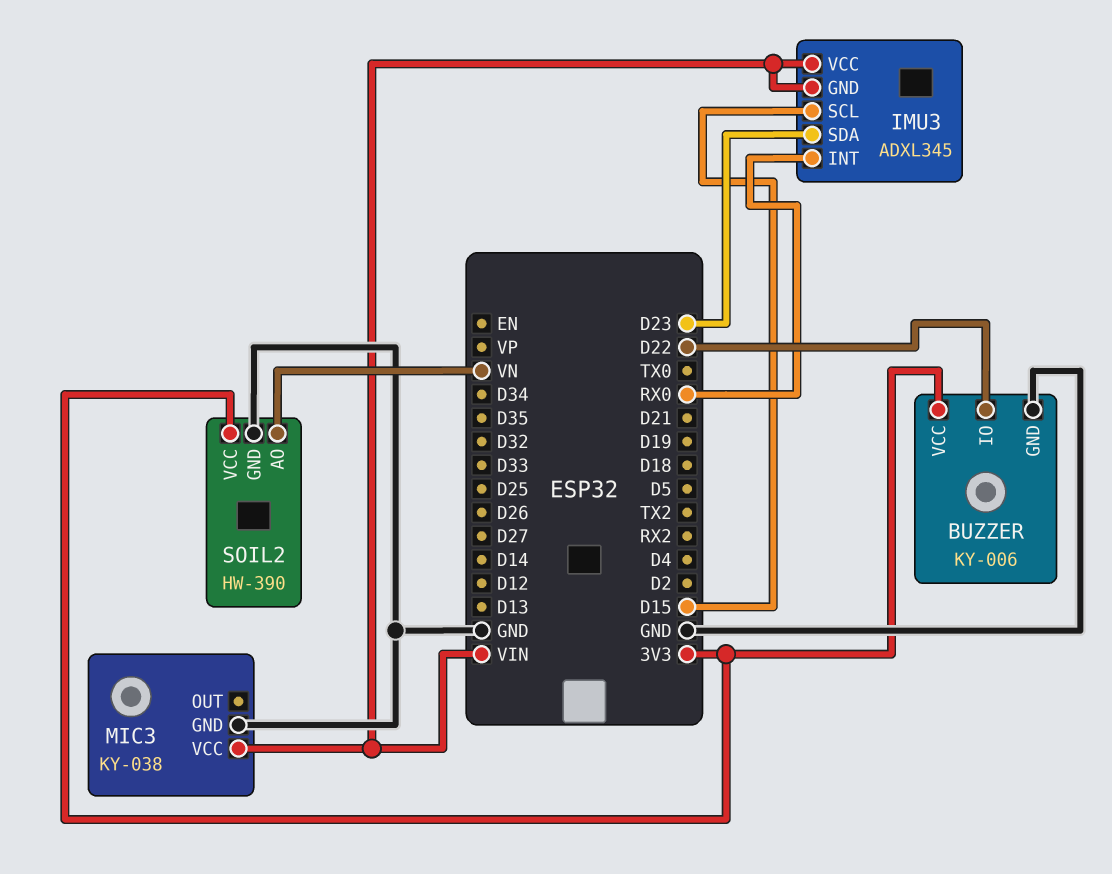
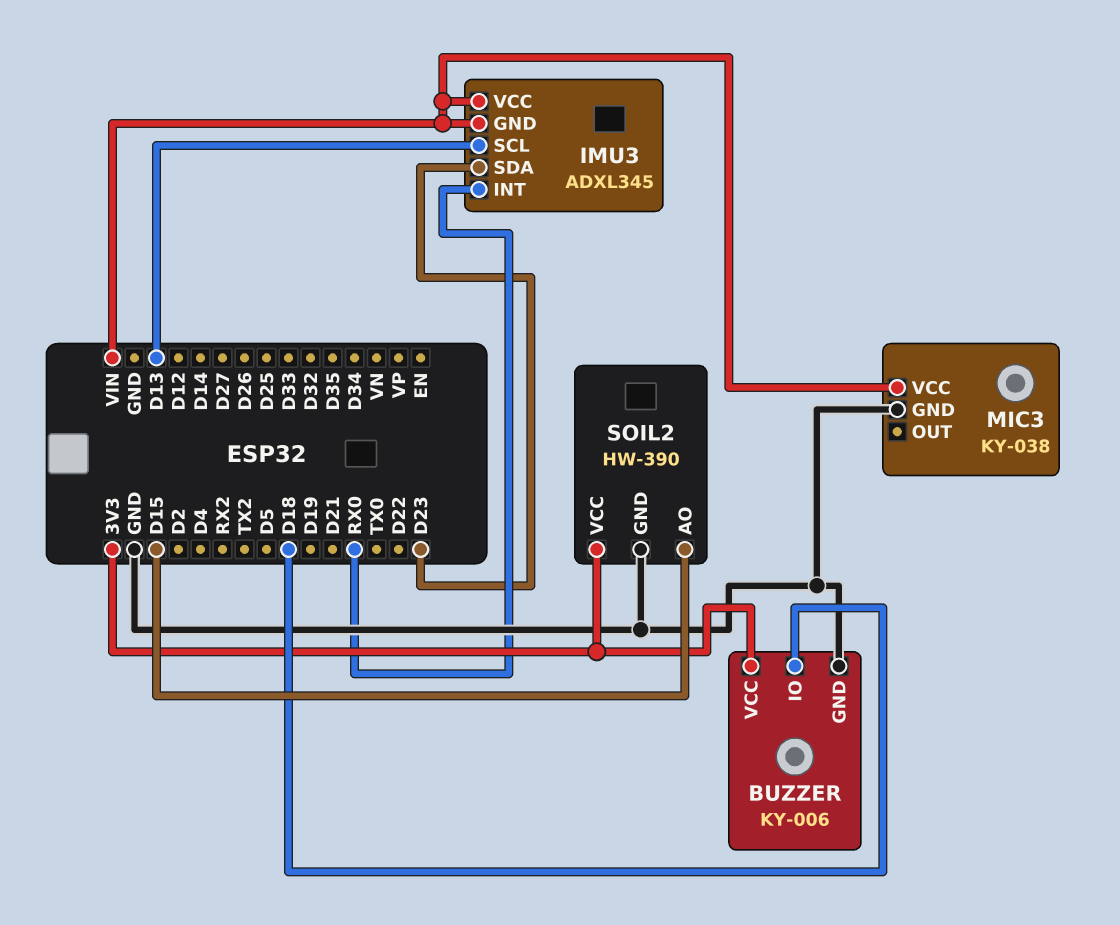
BUZZER pin IO: D22 -> D18
IMU3 pin SCL: D15 -> D13
SOIL2 pin AO: VN -> D15

